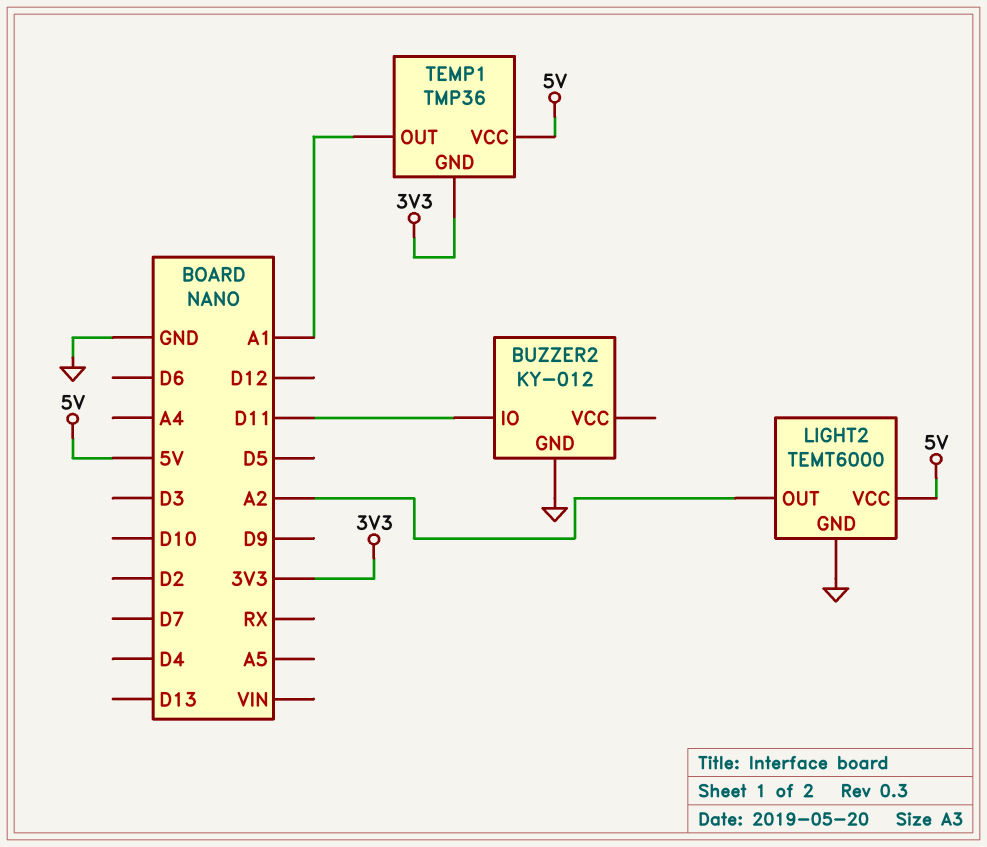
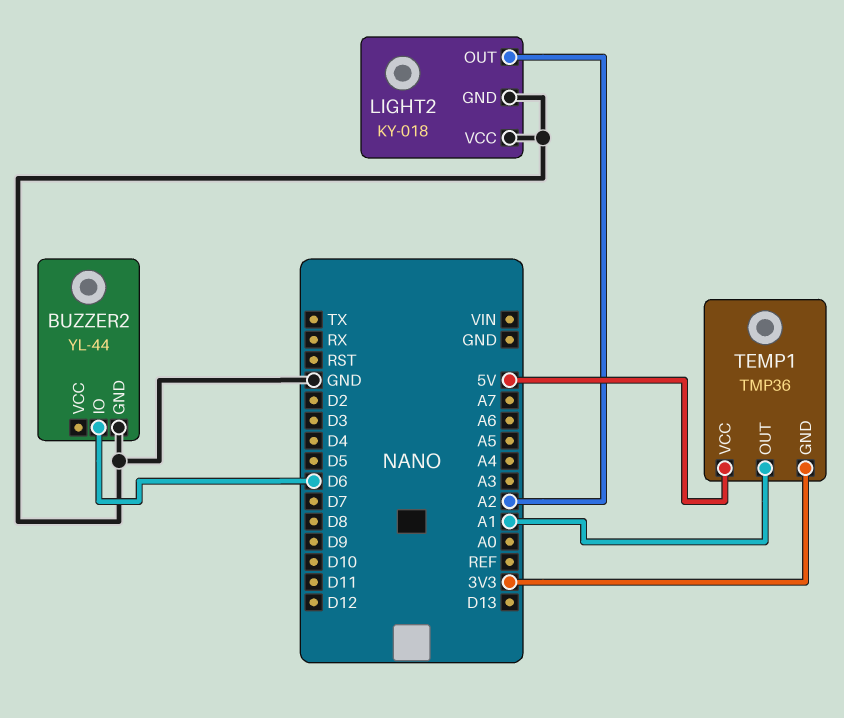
BUZZER2: KY-012 -> YL-44
BUZZER2 pin IO: D11 -> D6
LIGHT2: TEMT6000 -> KY-018
LIGHT2 pin VCC: 5V -> GND

